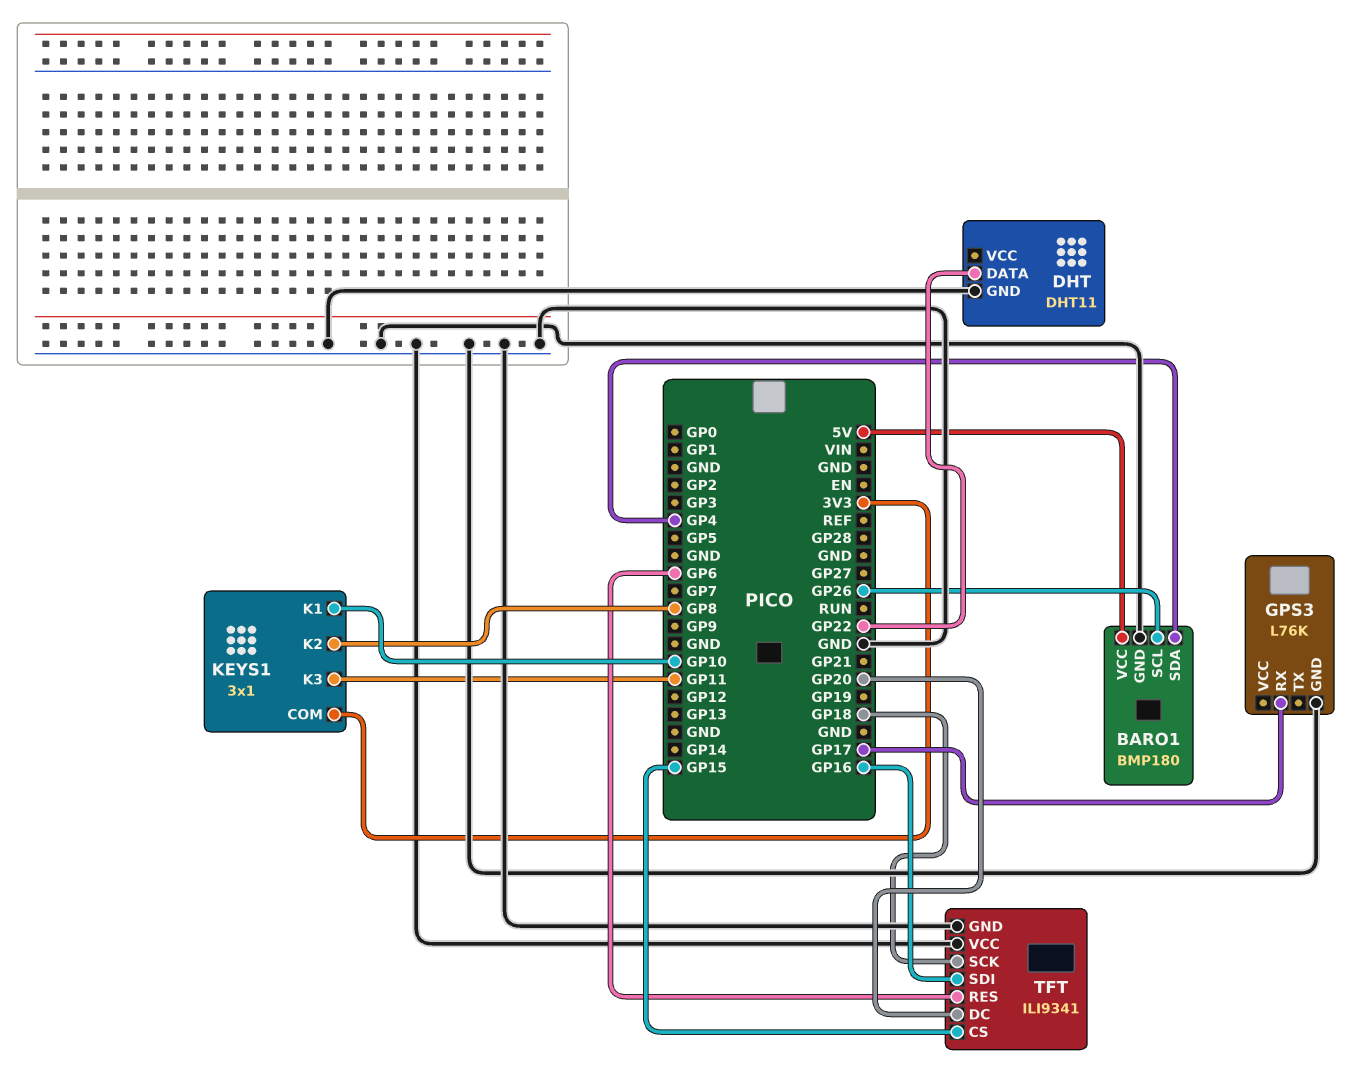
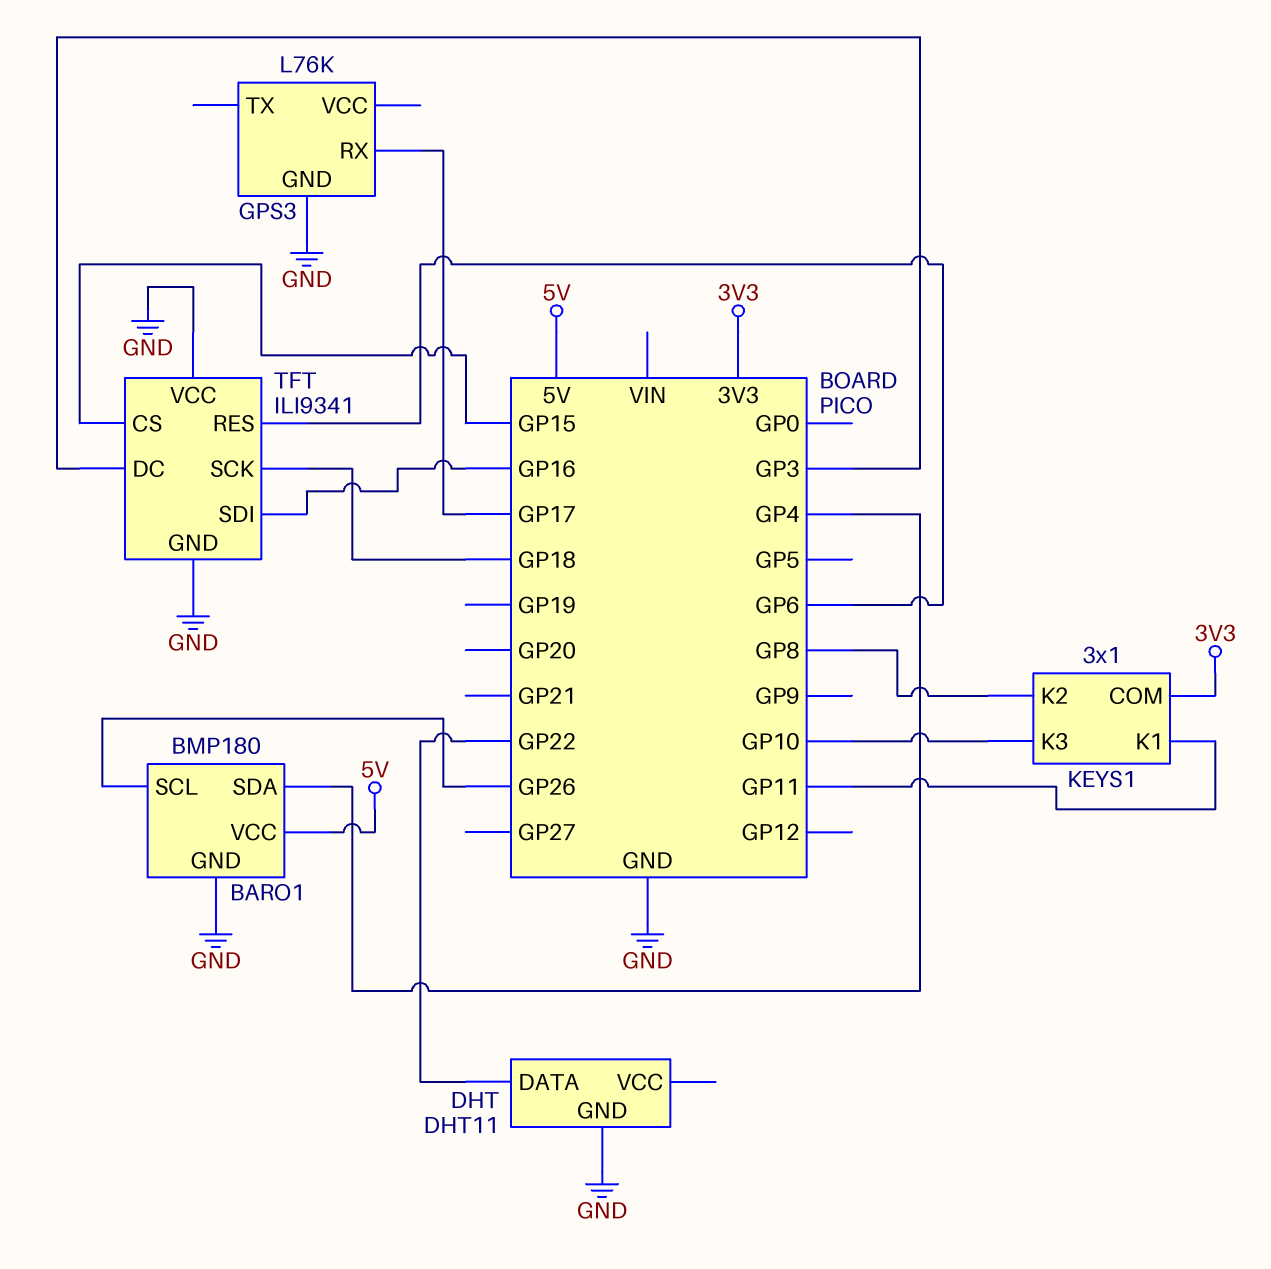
KEYS1 pin K1: GP10 -> GP11
KEYS1 pin K3: GP11 -> GP10
TFT pin DC: GP20 -> GP3

